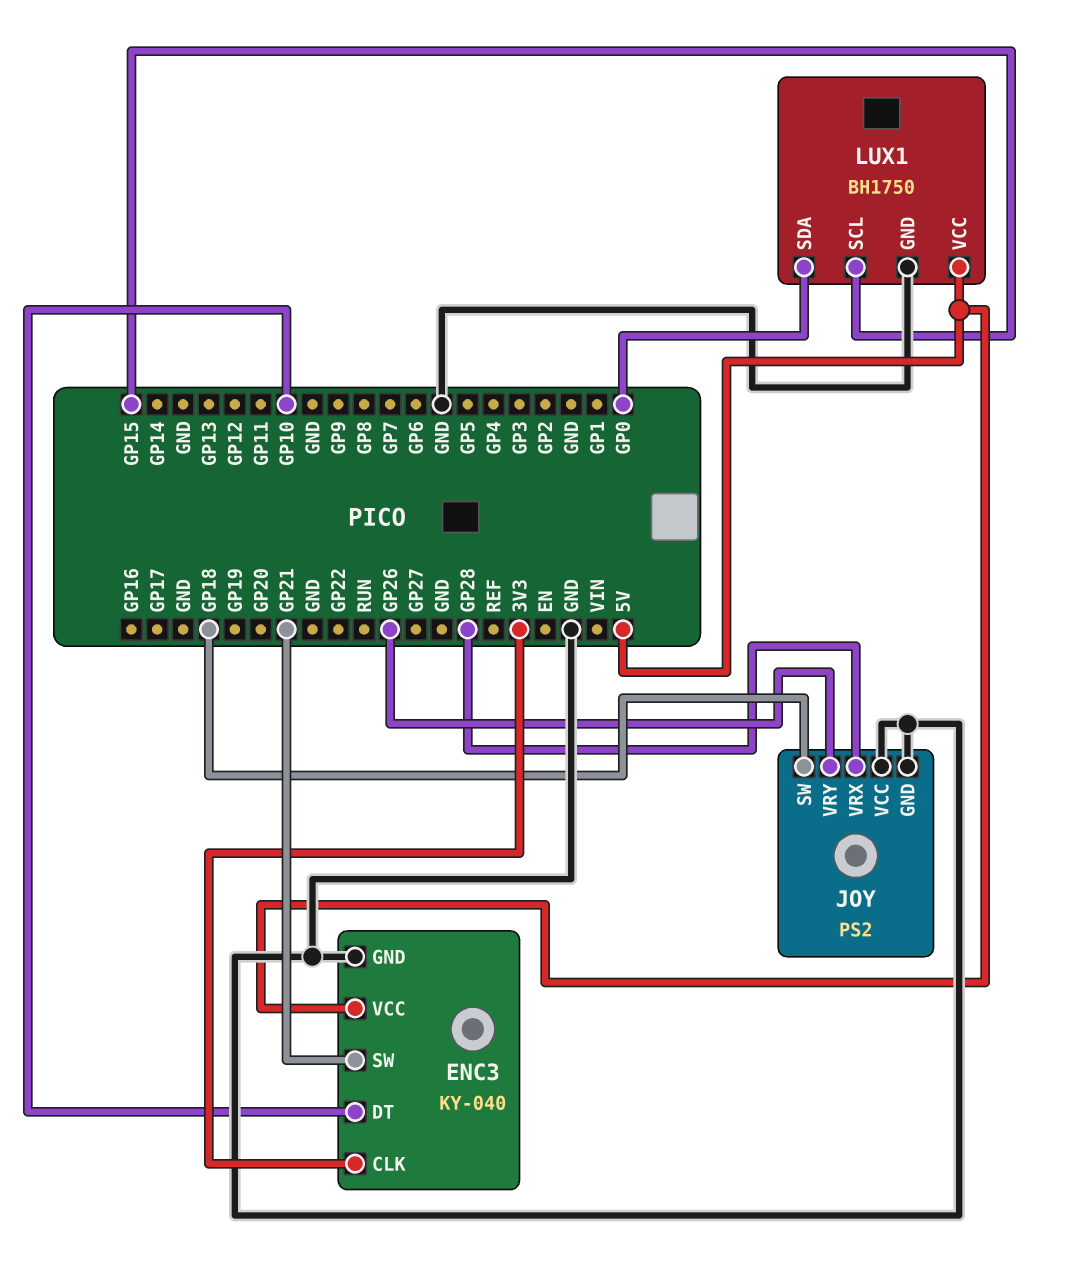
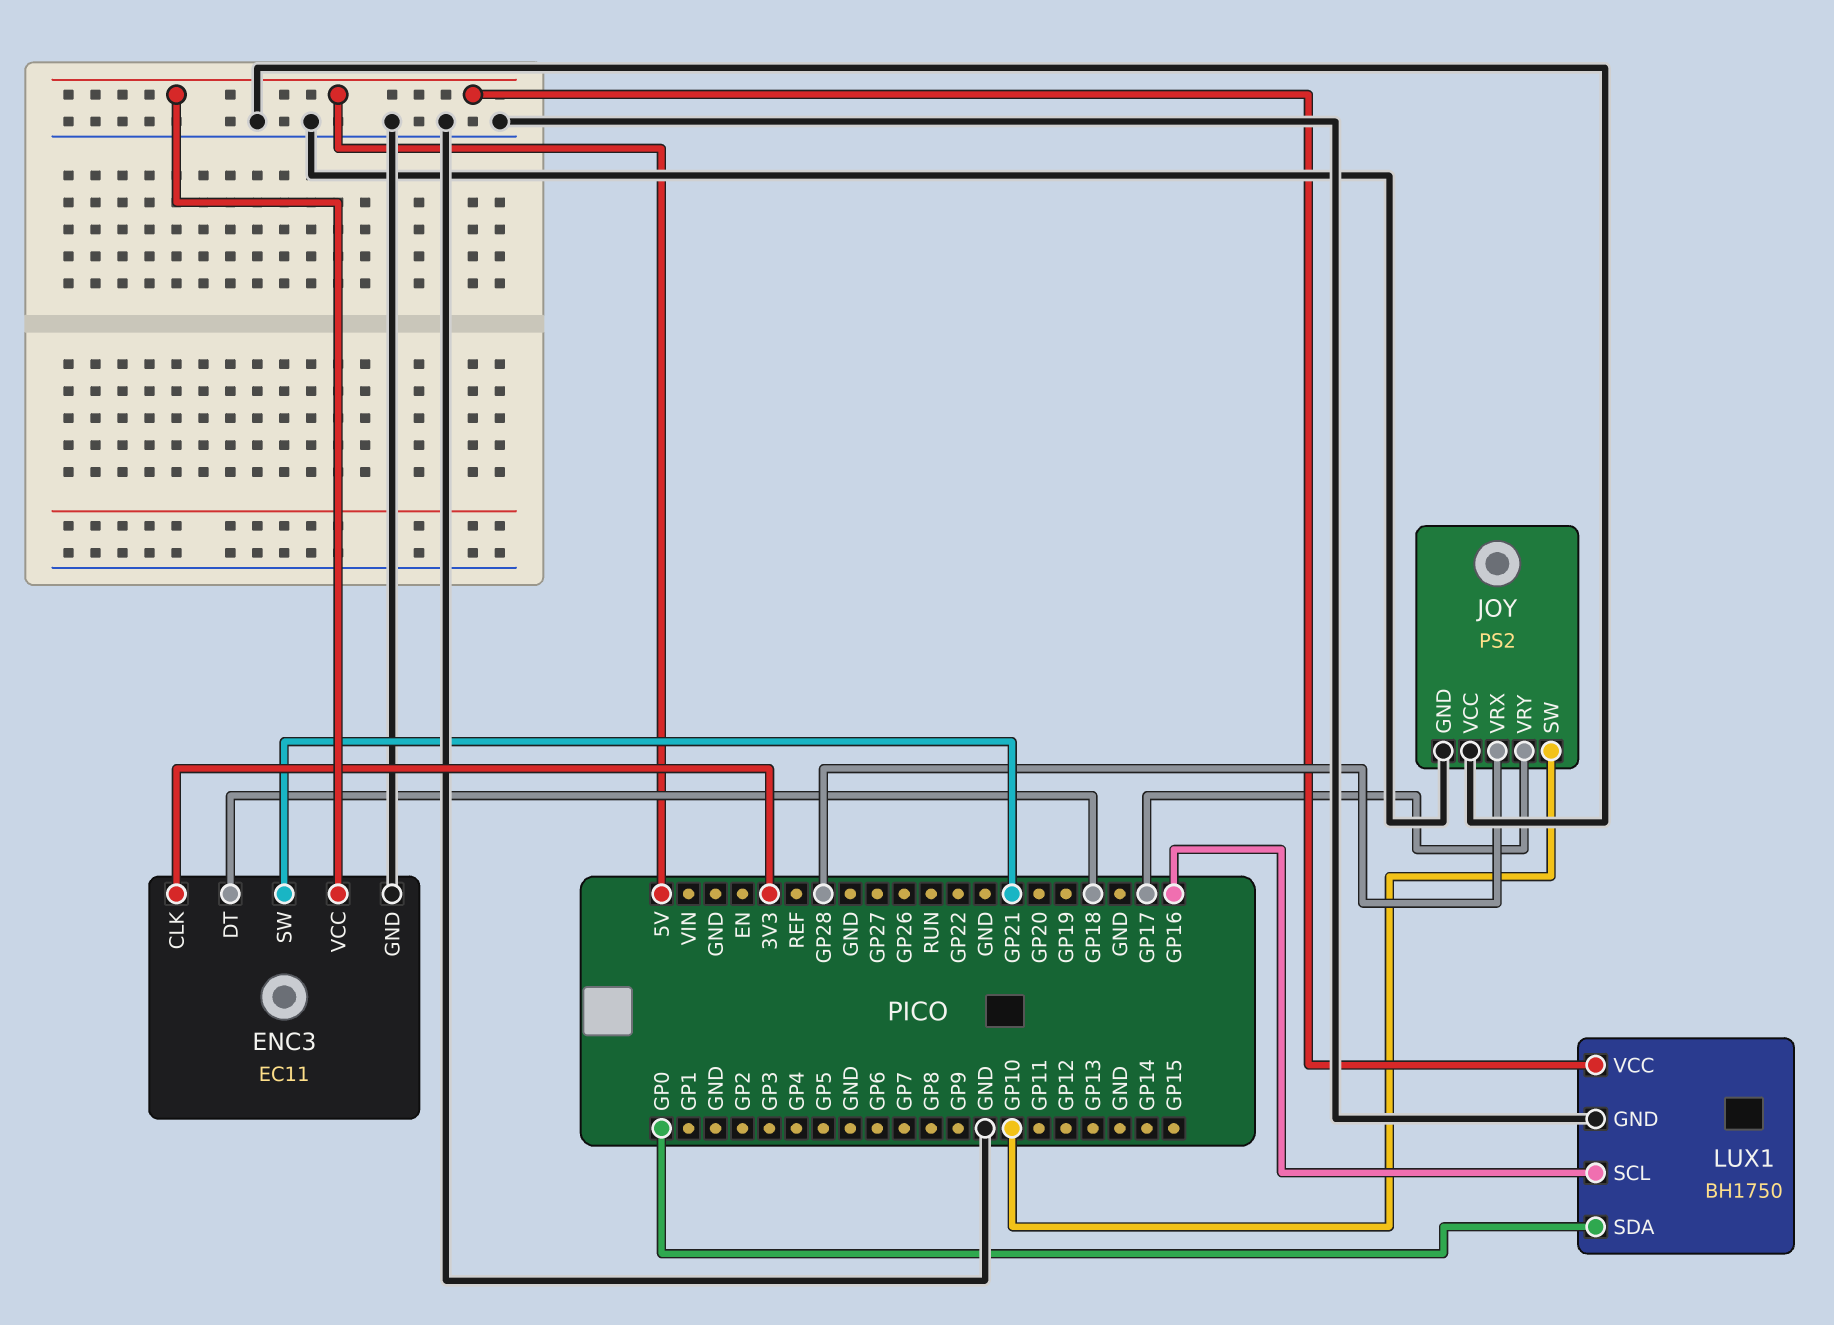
ENC3: KY-040 -> EC11
ENC3 pin DT: GP10 -> GP18
JOY pin SW: GP18 -> GP10
JOY pin VRY: GP26 -> GP17
LUX1 pin SCL: GP15 -> GP16

